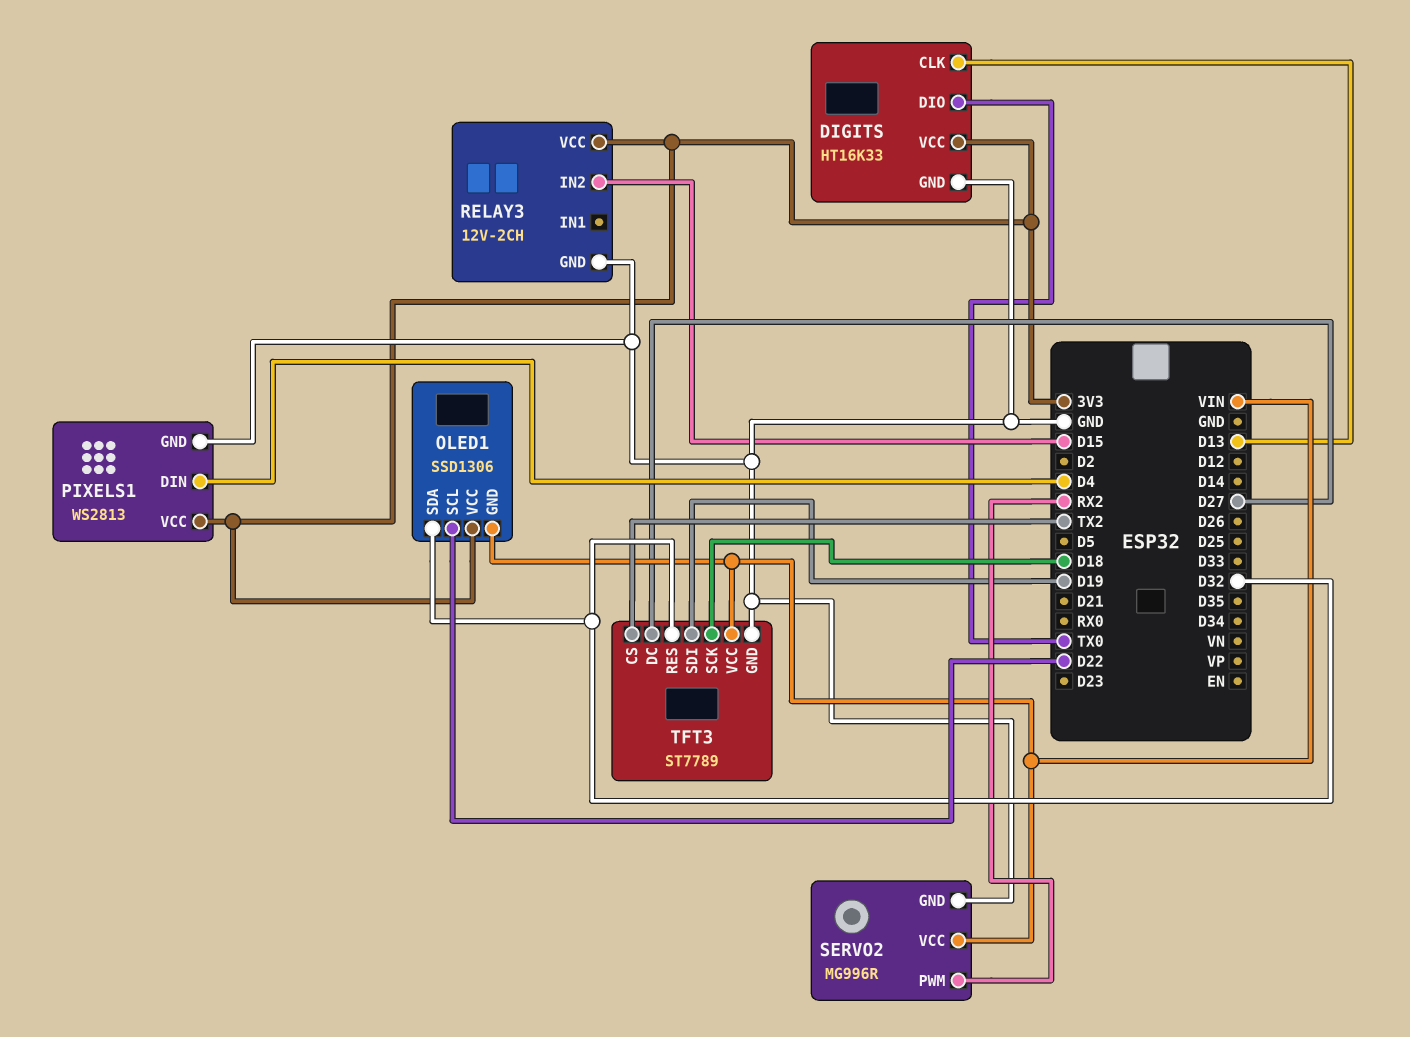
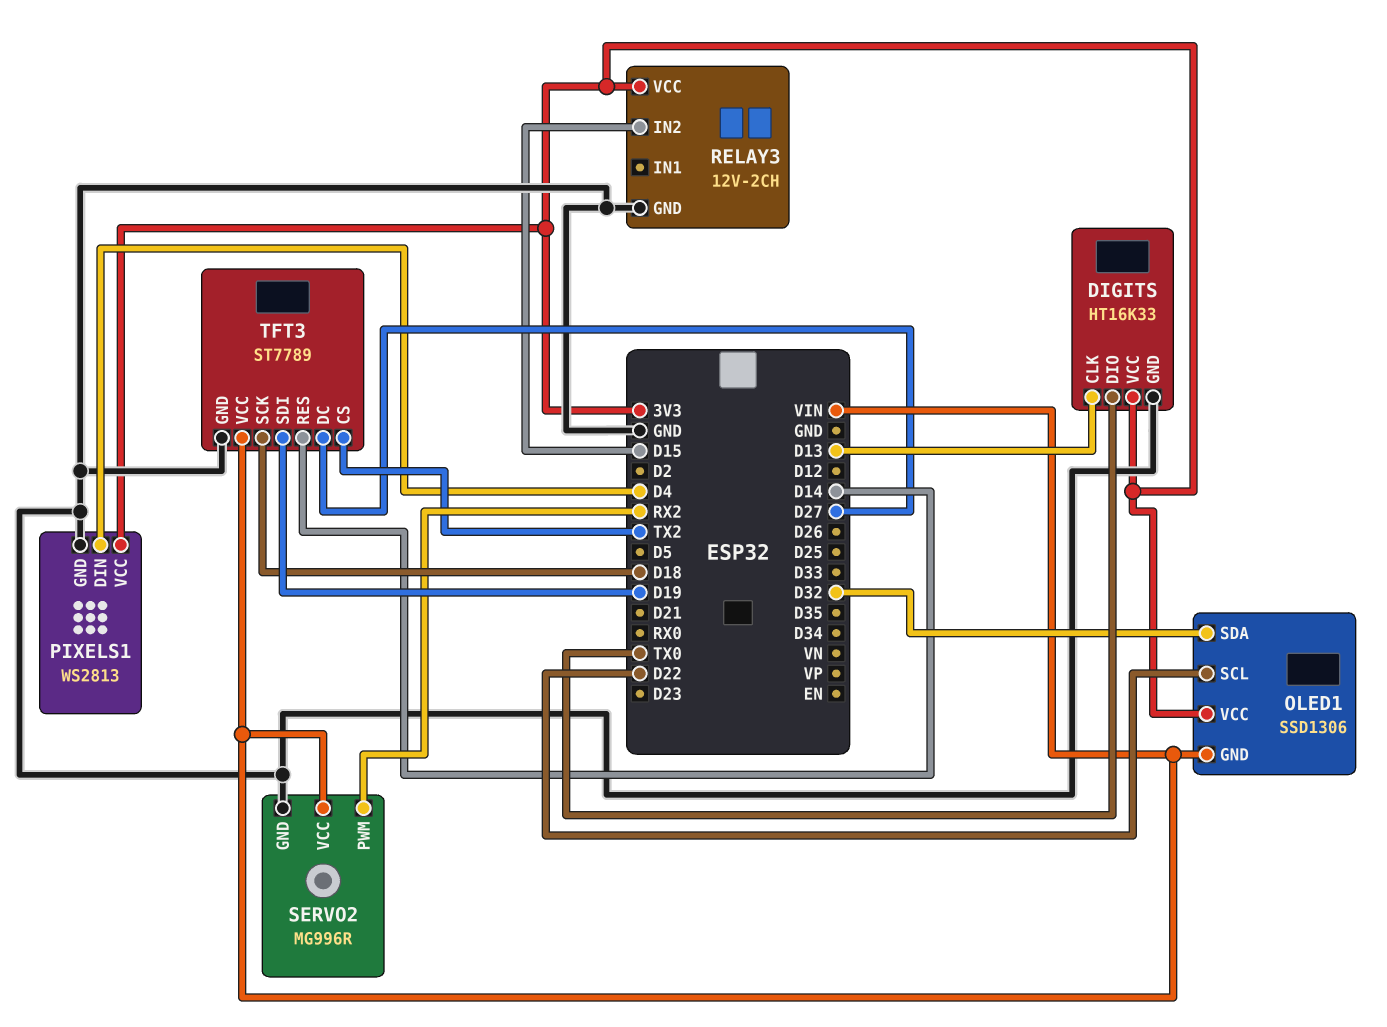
TFT3 pin RES: D32 -> D14

